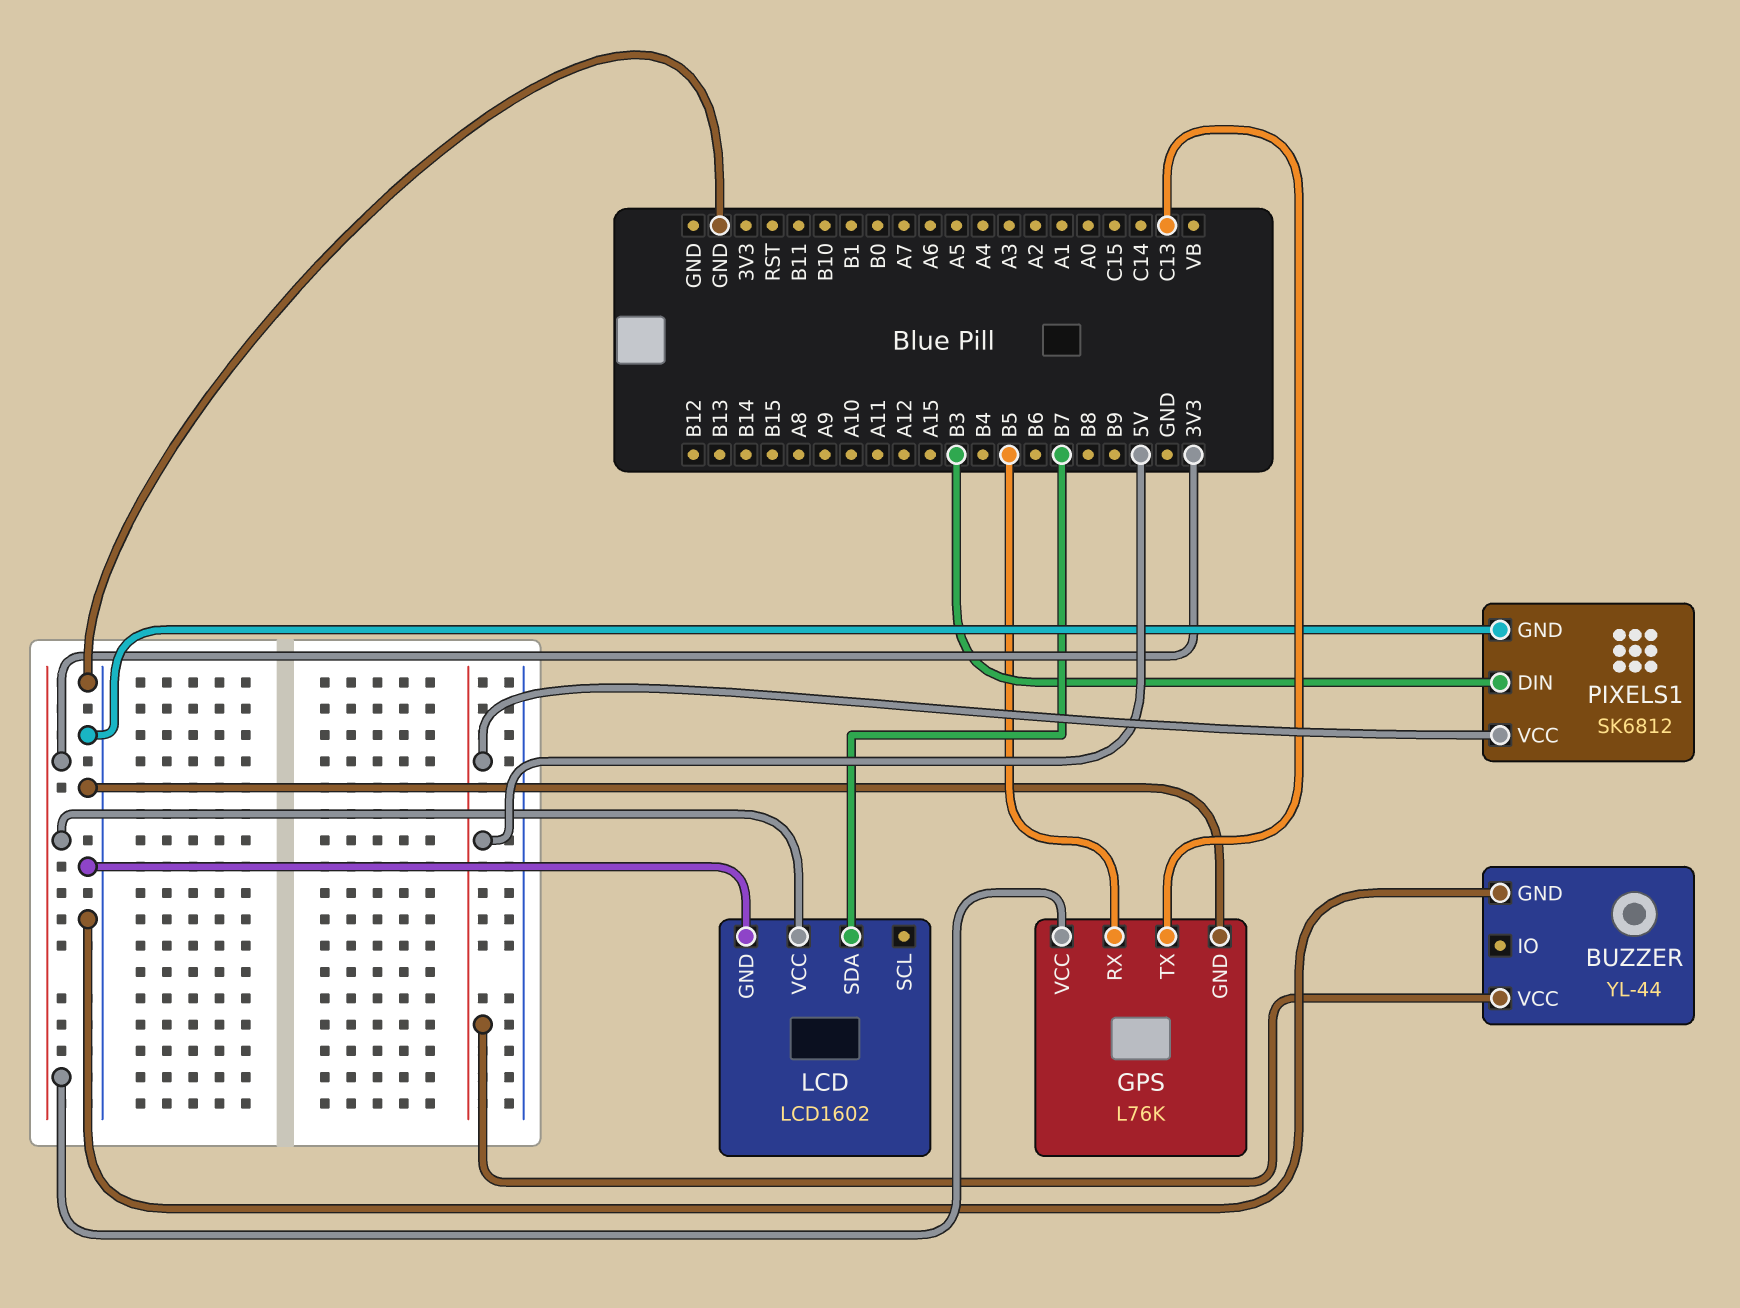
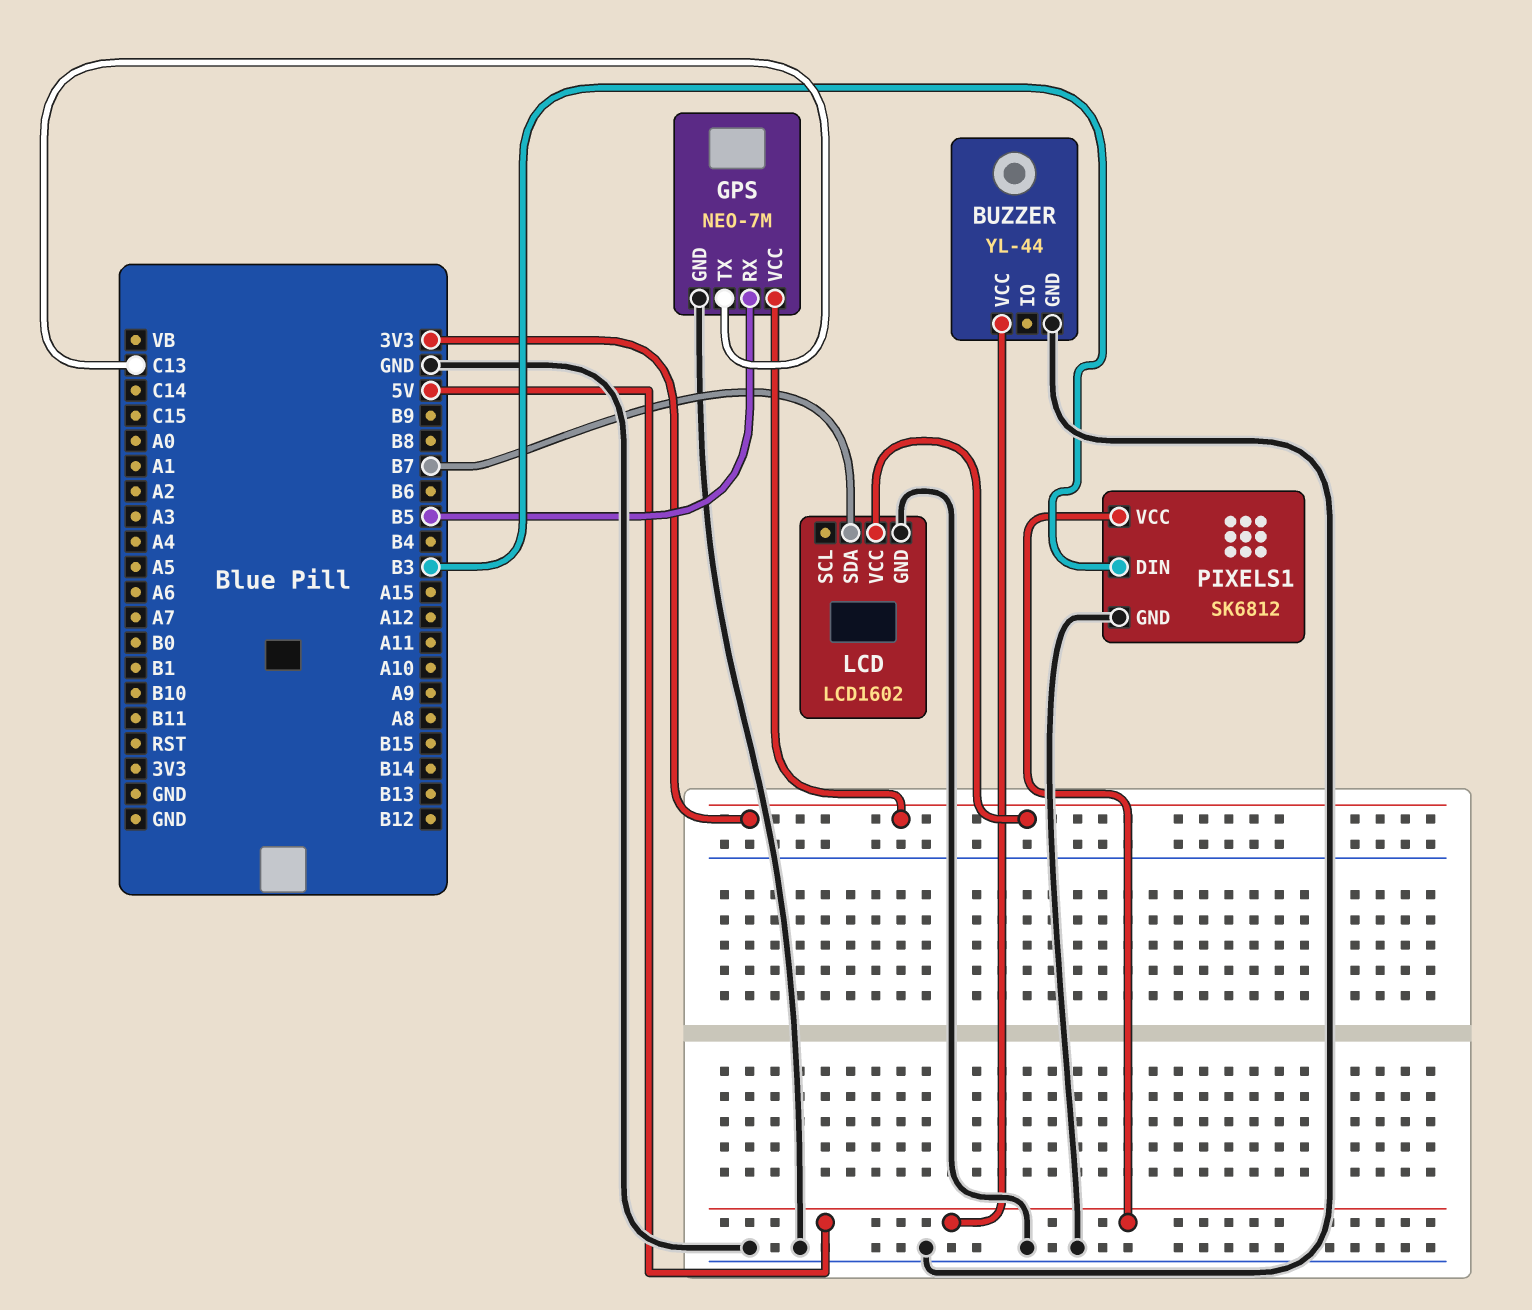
GPS: L76K -> NEO-7M

